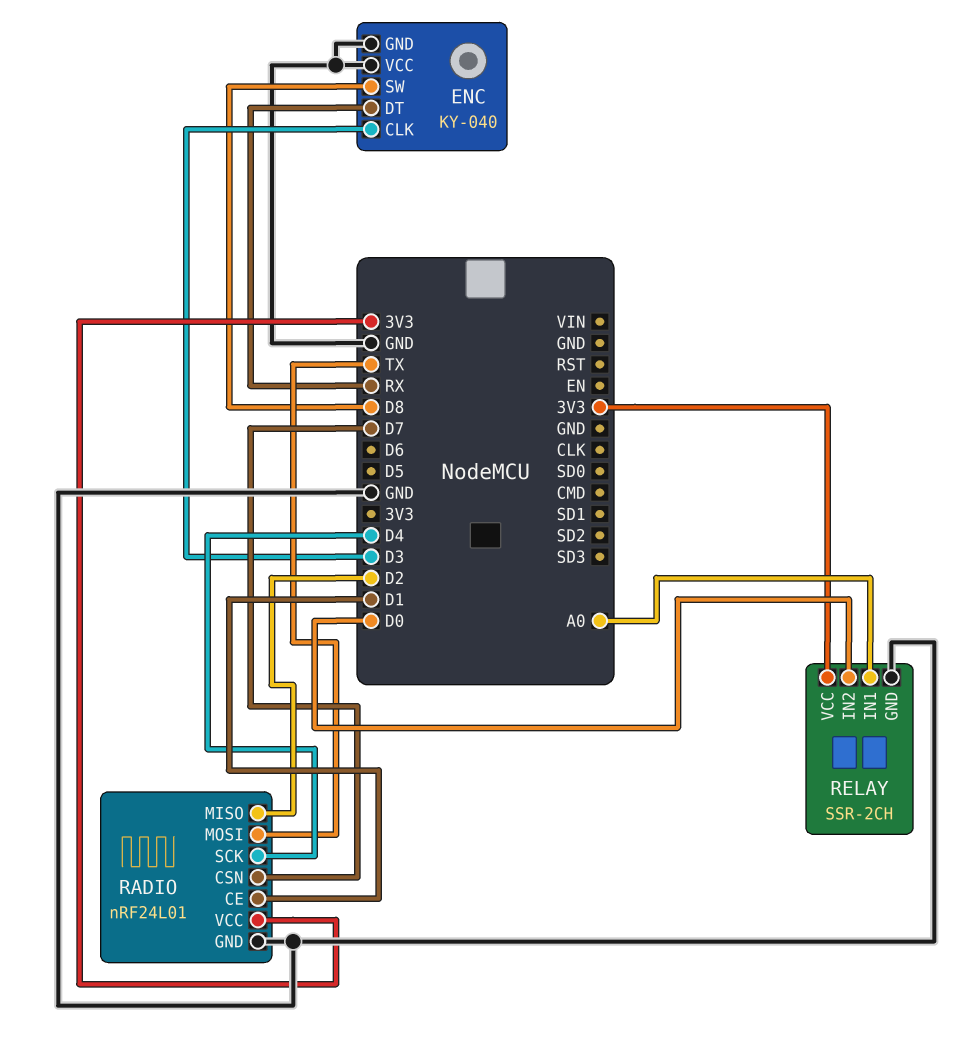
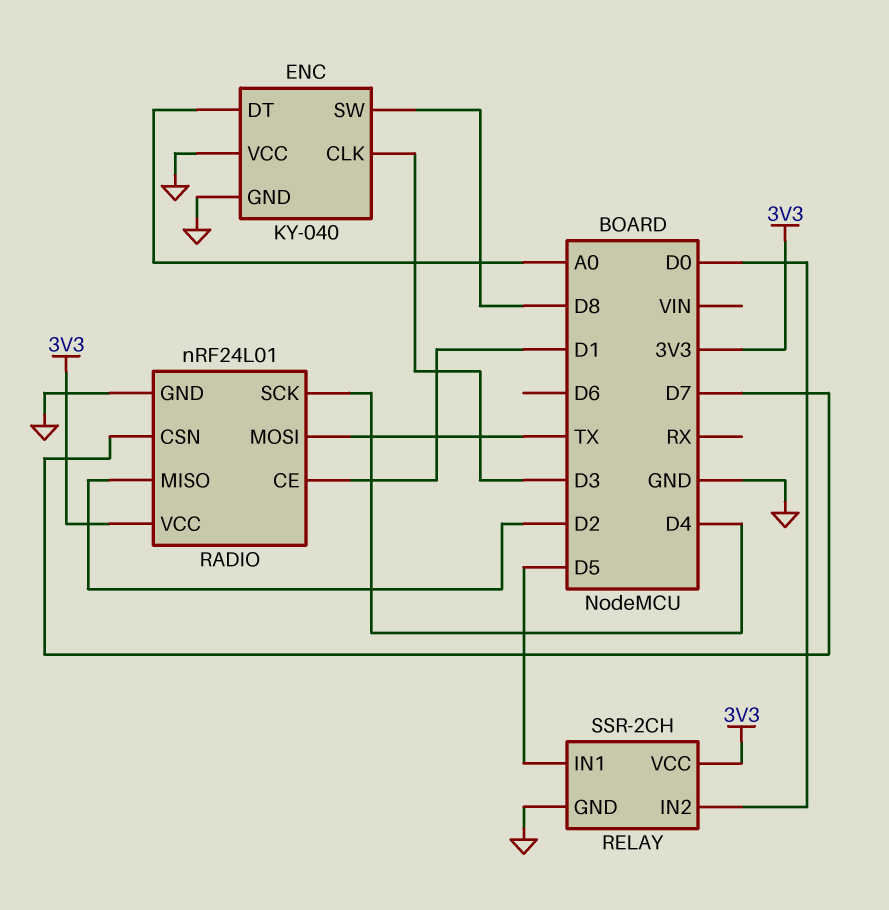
ENC pin DT: RX -> A0
RELAY pin IN1: A0 -> D5

